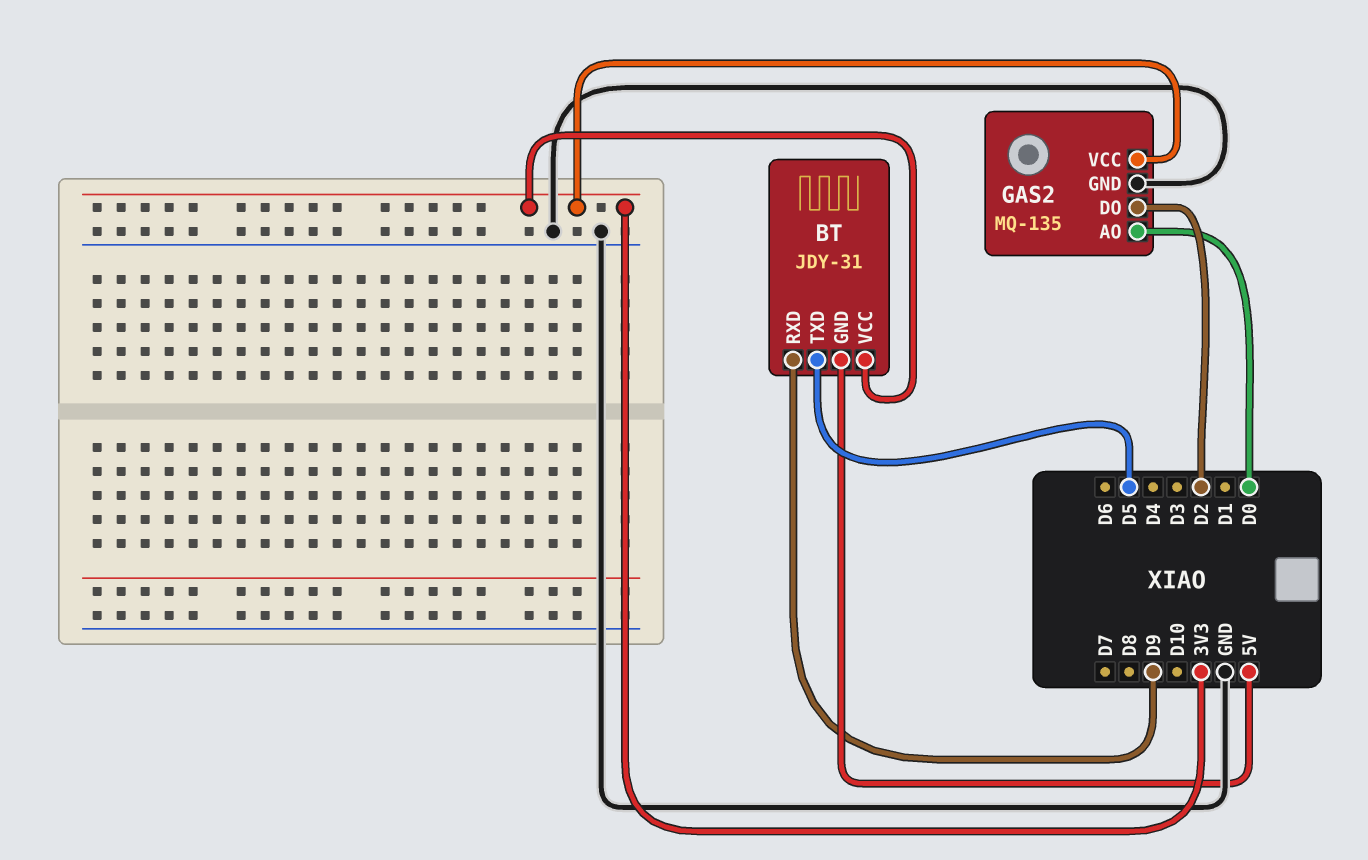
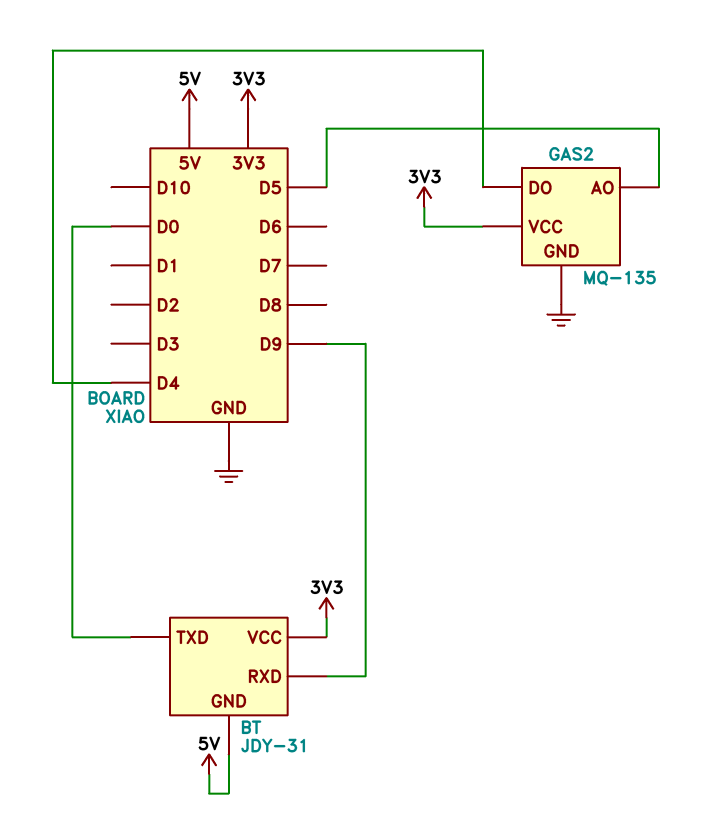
BT pin TXD: D5 -> D0
GAS2 pin AO: D0 -> D5
GAS2 pin DO: D2 -> D4

